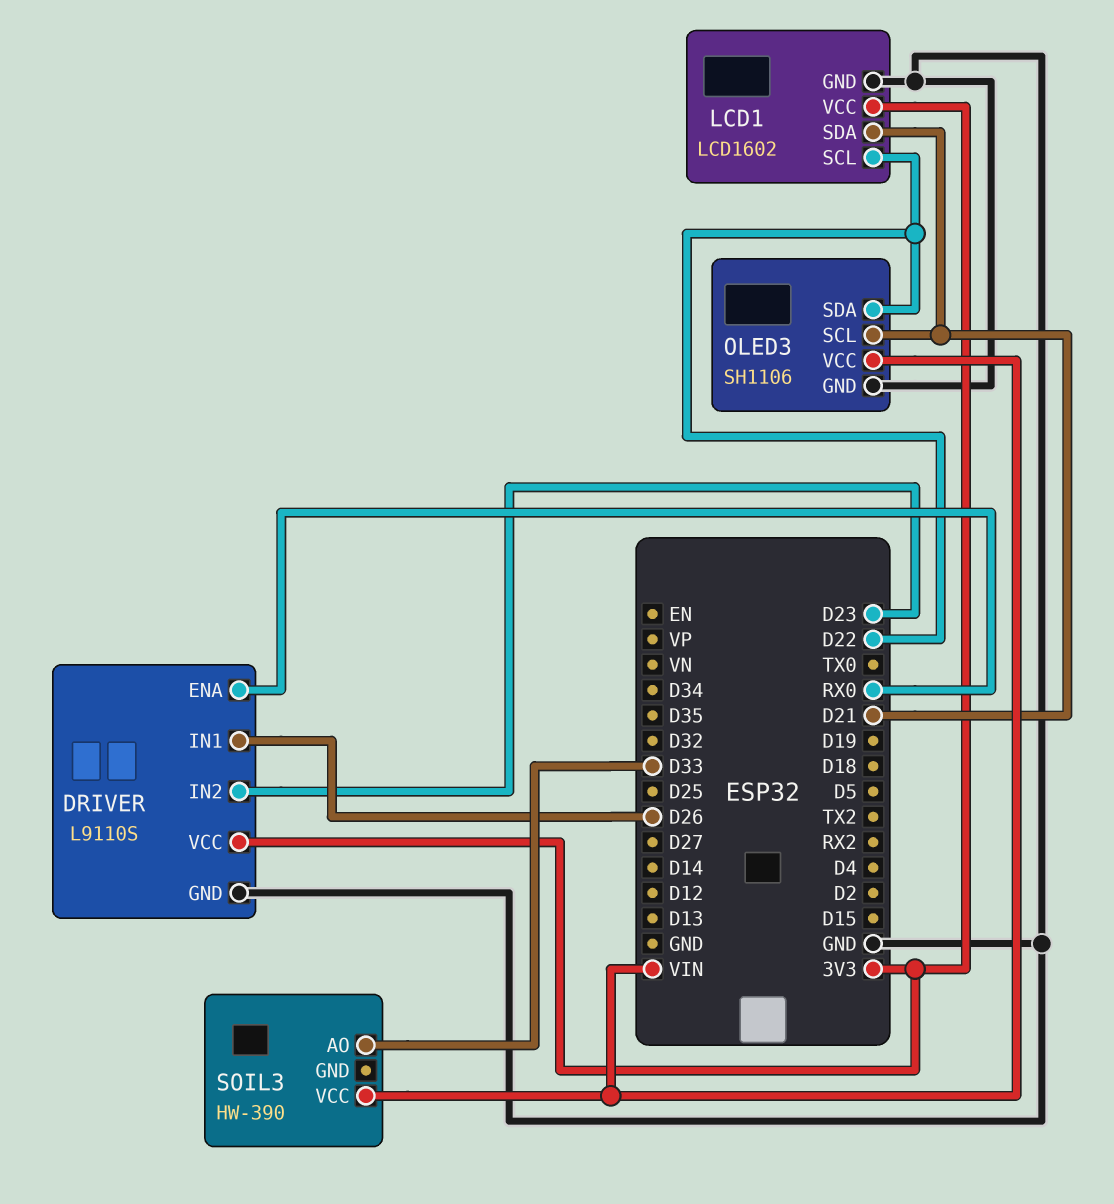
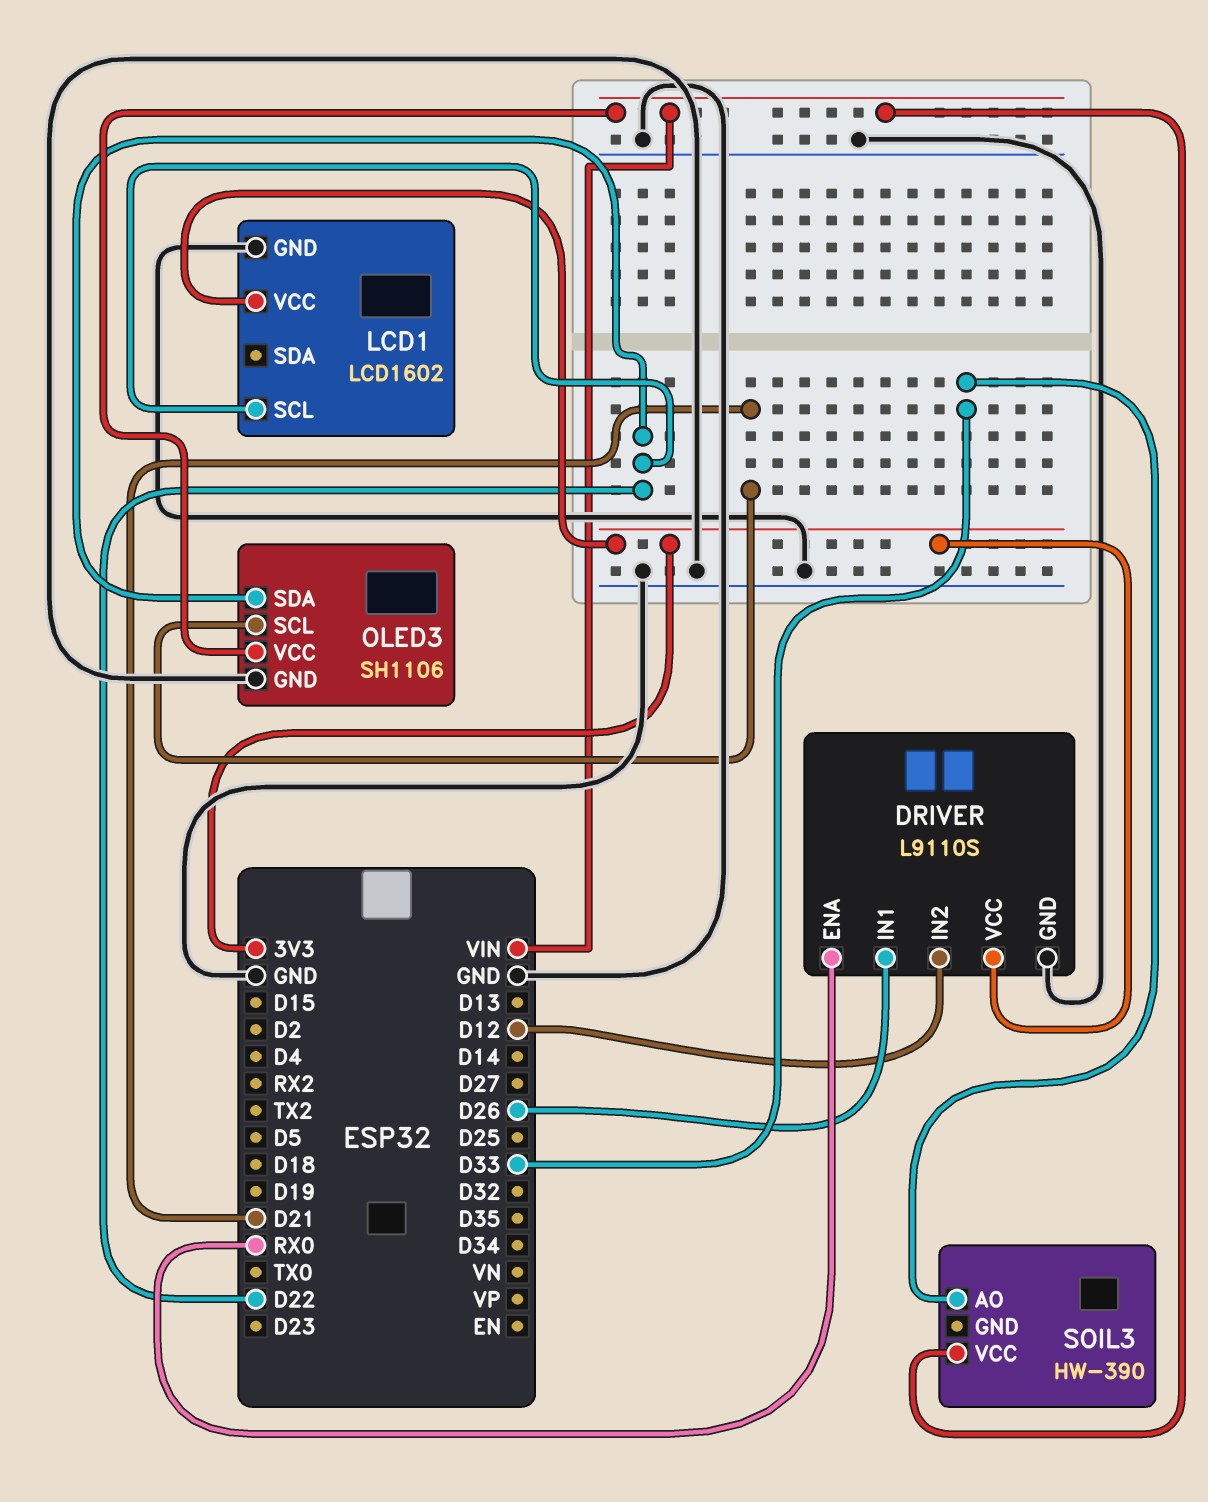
DRIVER pin IN2: D23 -> D12
LCD1 pin SDA: D21 -> none

